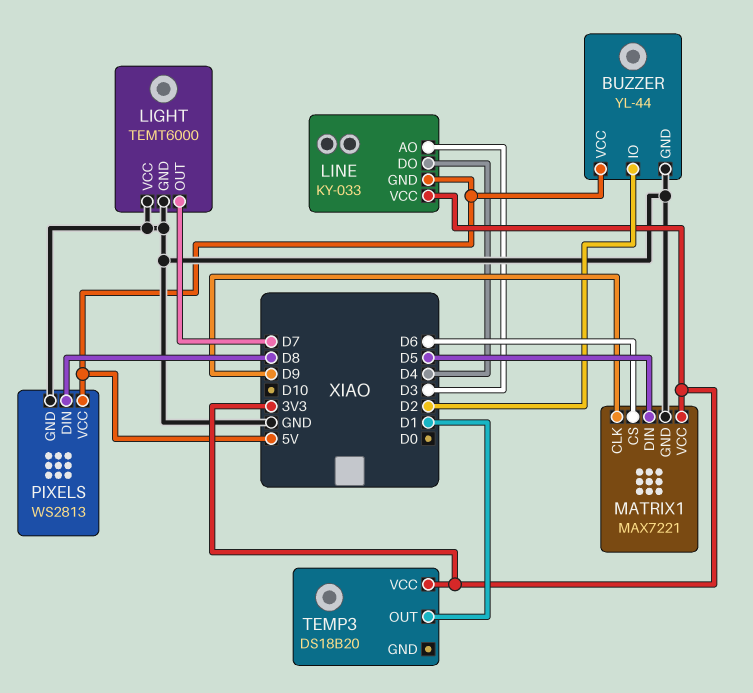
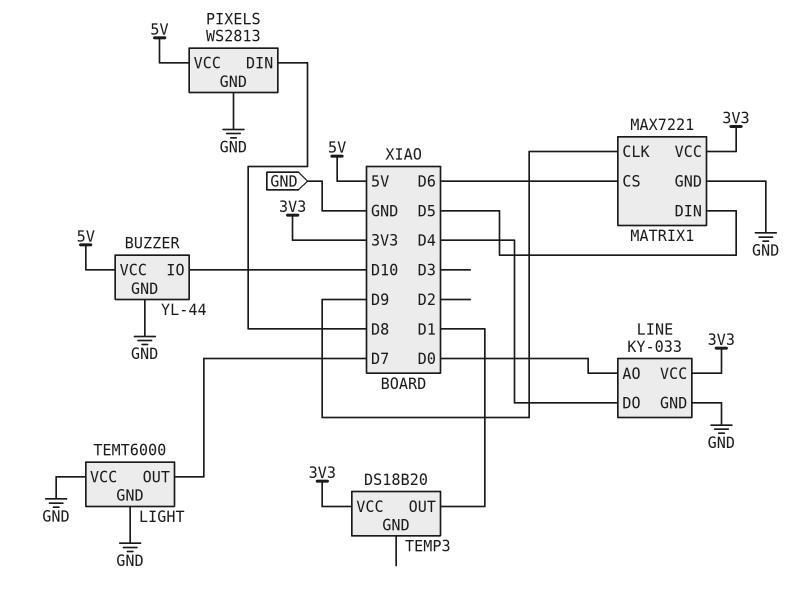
BUZZER pin IO: D2 -> D10
LINE pin AO: D3 -> D0
LINE pin GND: 5V -> GND

